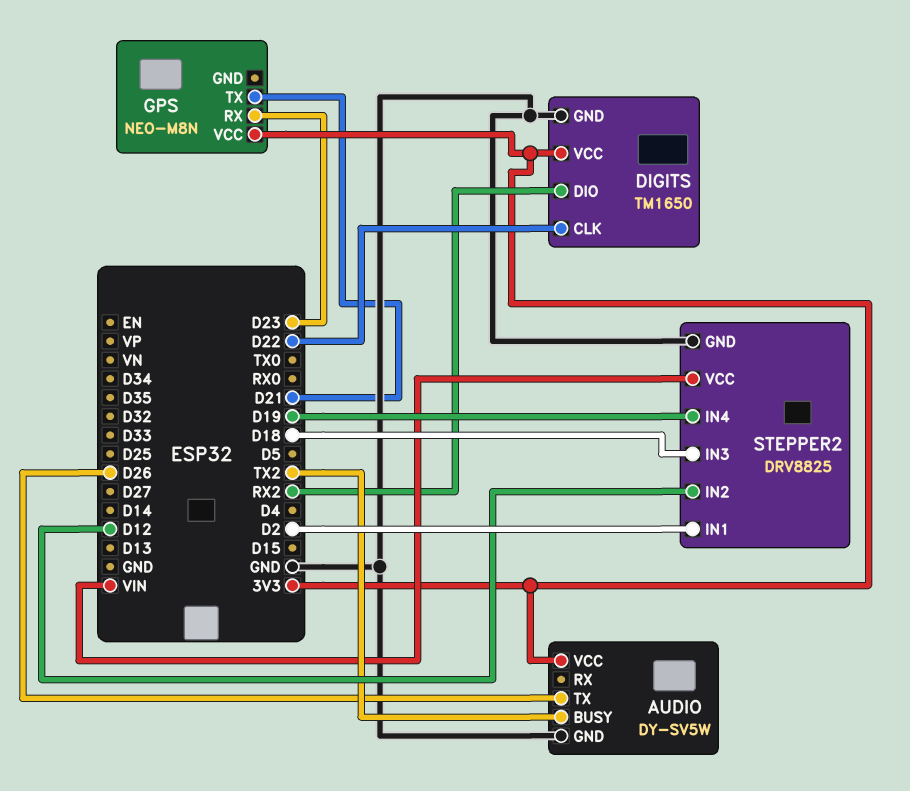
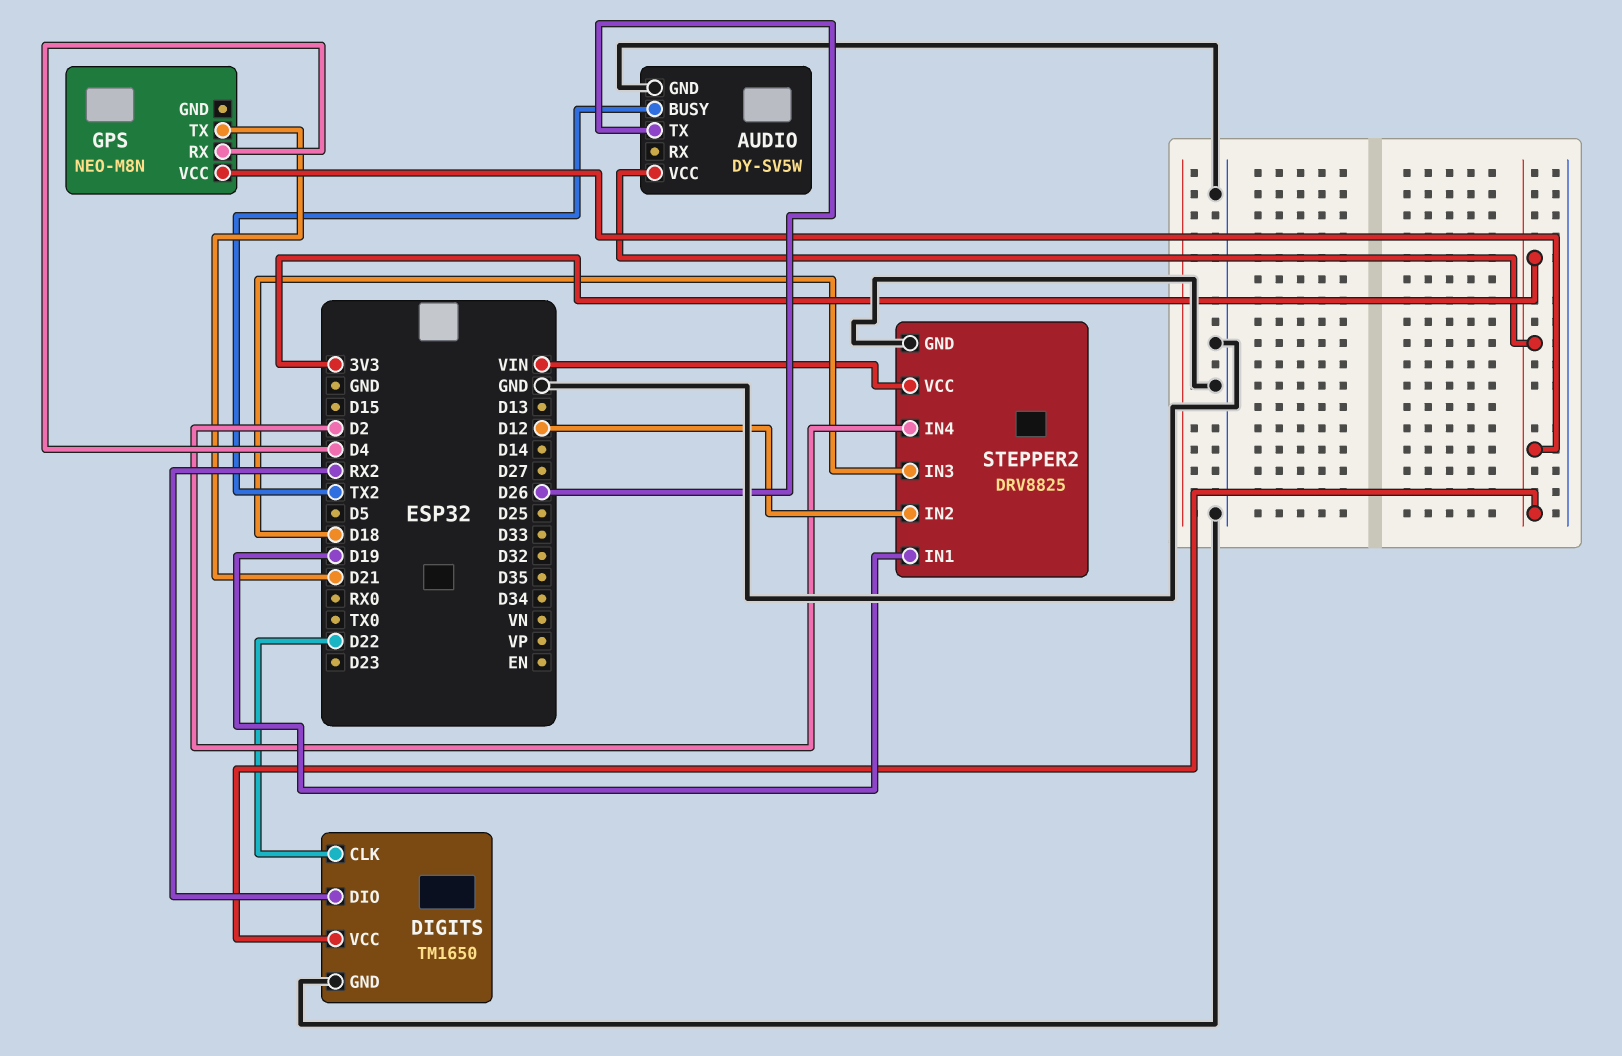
GPS pin RX: D23 -> D4
STEPPER2 pin IN1: D2 -> D19
STEPPER2 pin IN4: D19 -> D2

